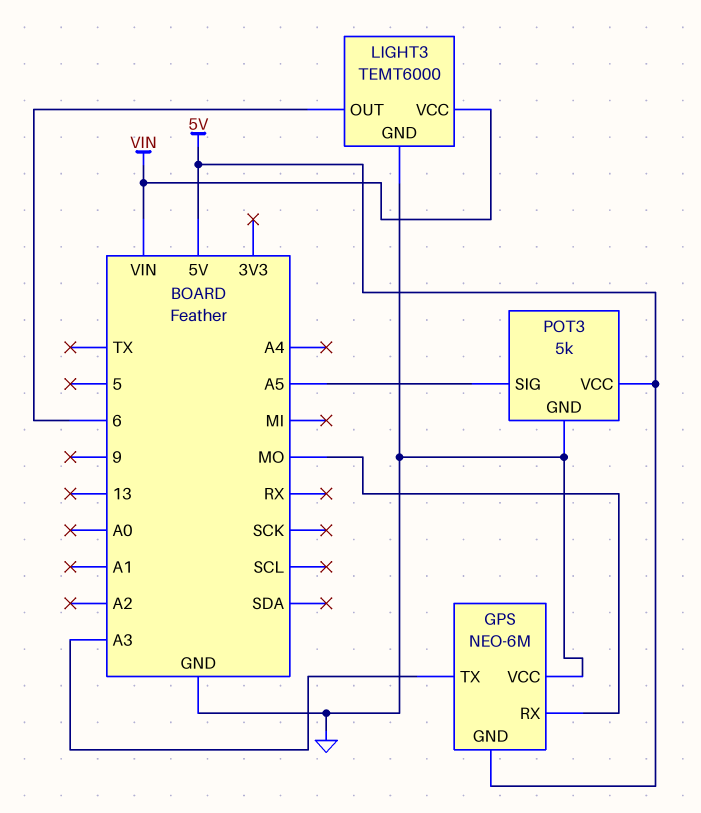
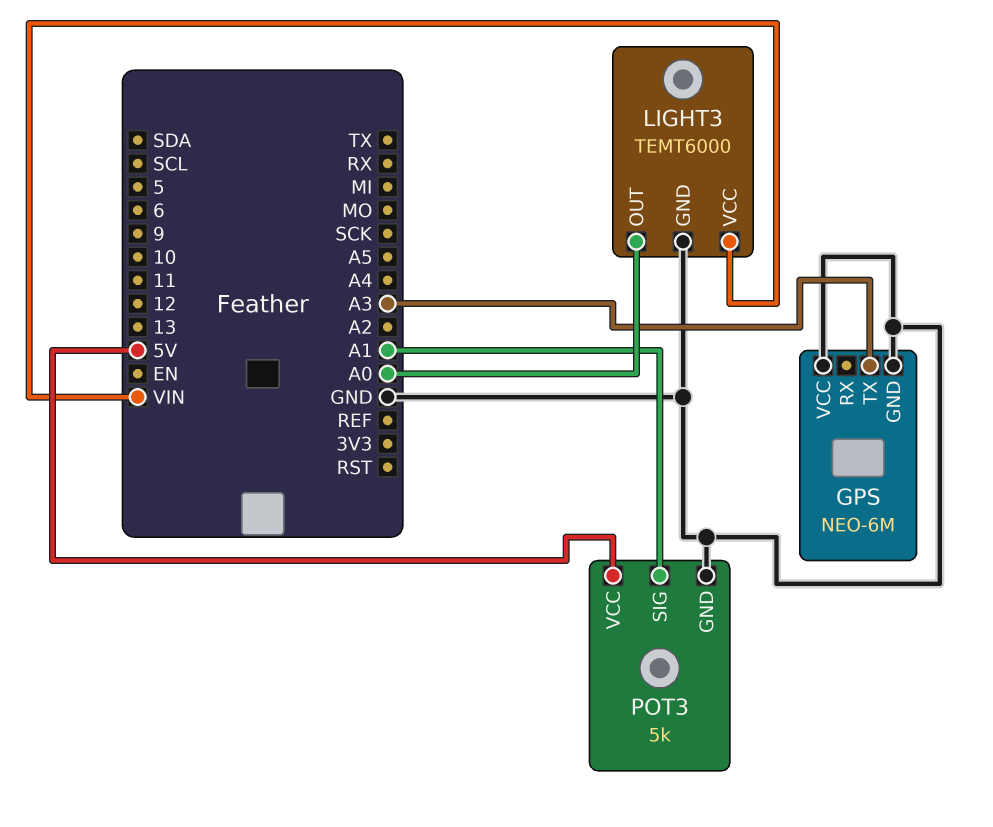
GPS pin GND: 5V -> GND
GPS pin RX: MO -> none
LIGHT3 pin OUT: 6 -> A0
POT3 pin SIG: A5 -> A1

